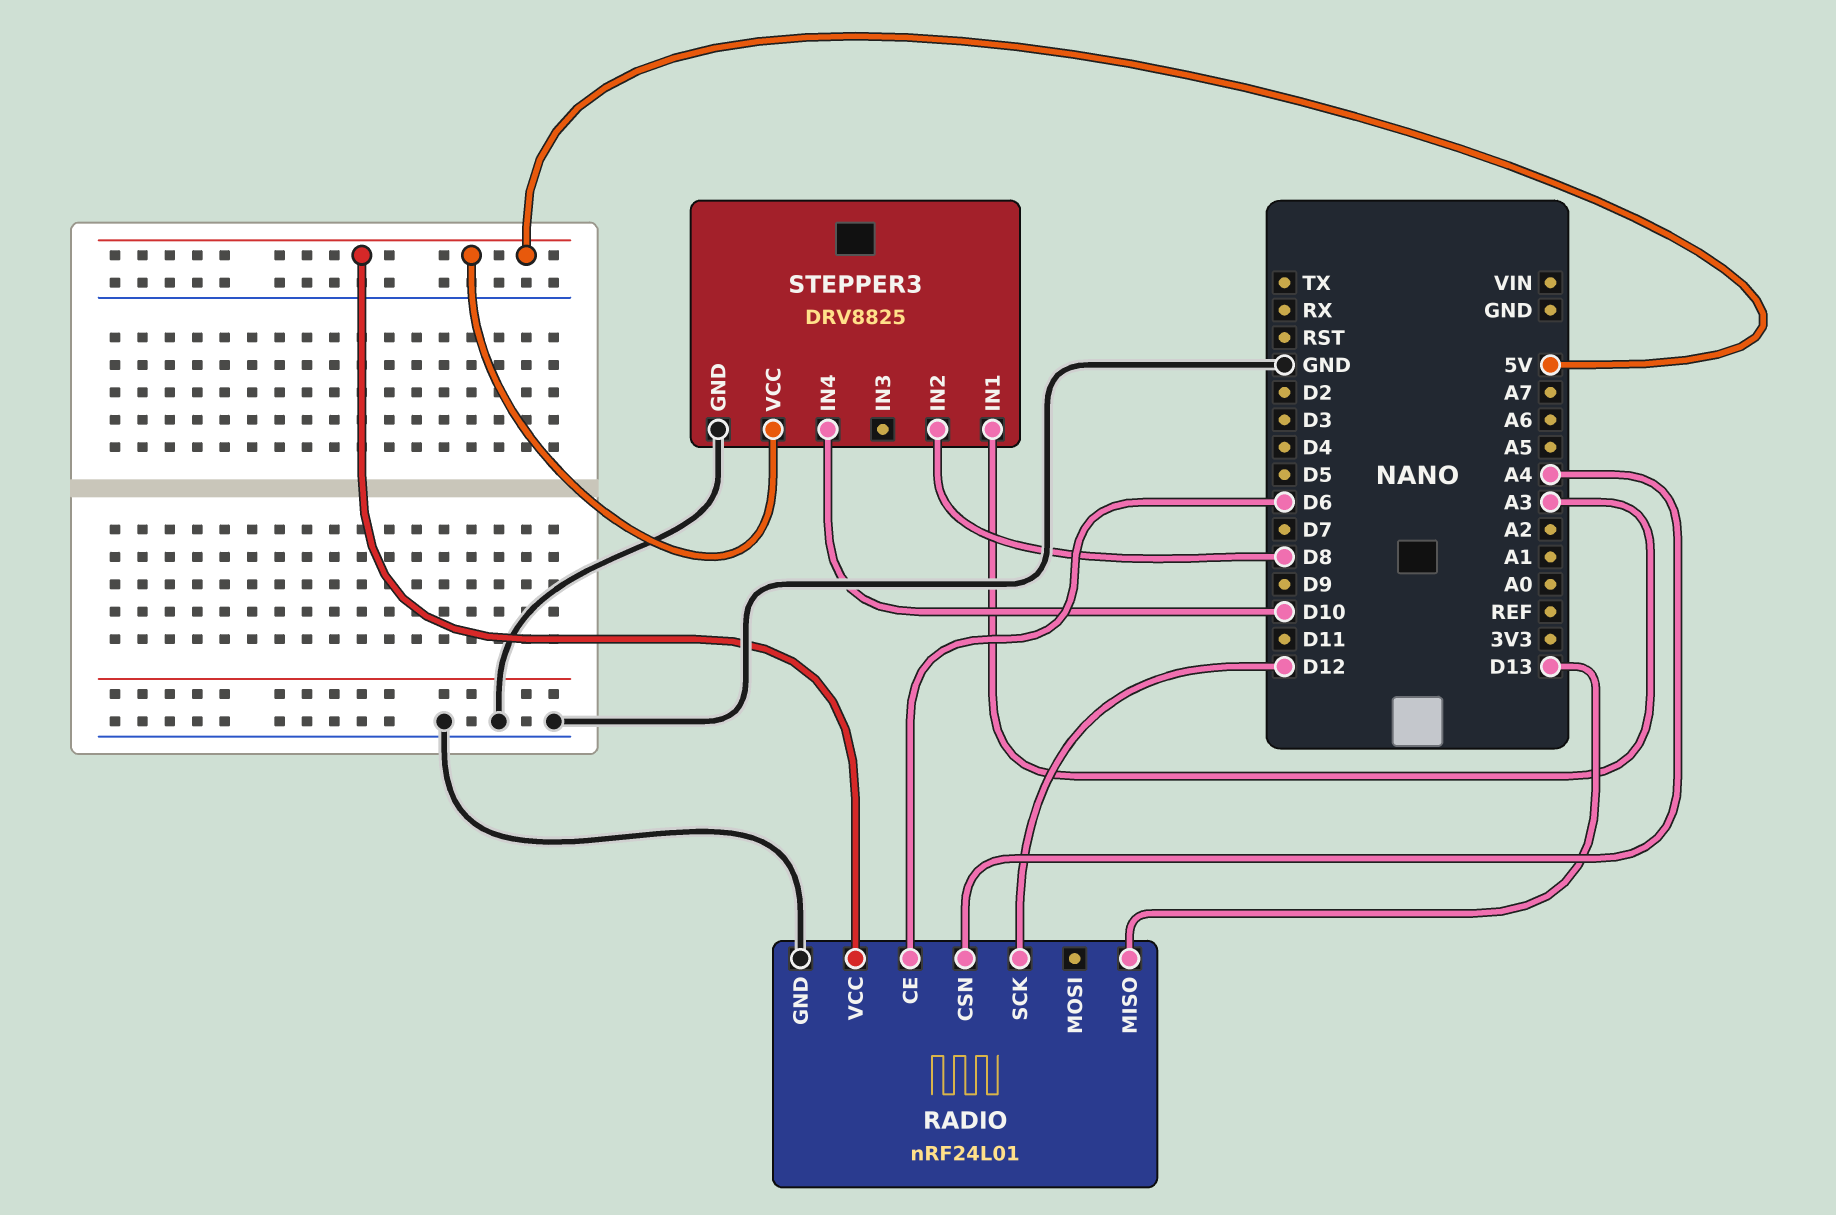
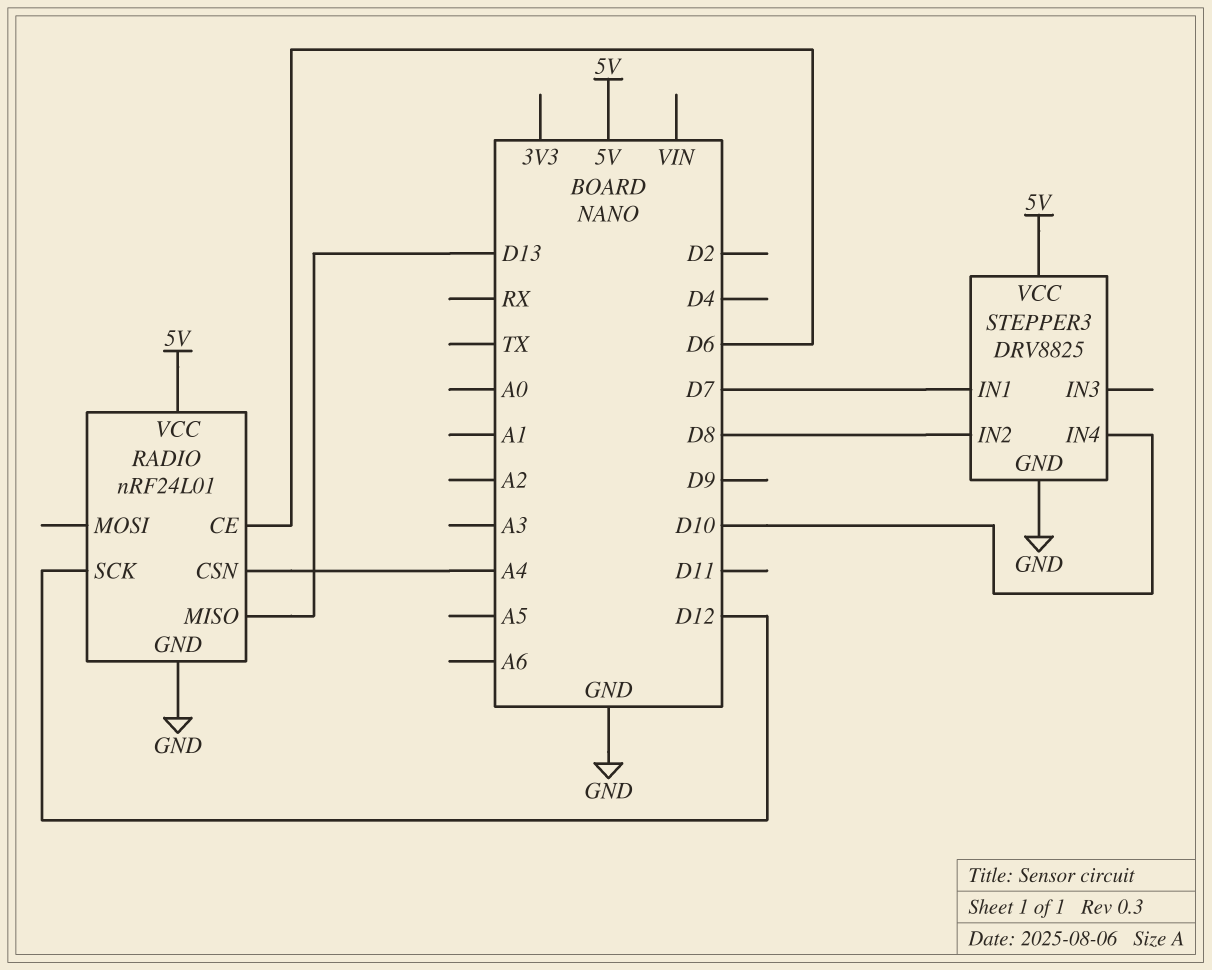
STEPPER3 pin IN1: A3 -> D7

